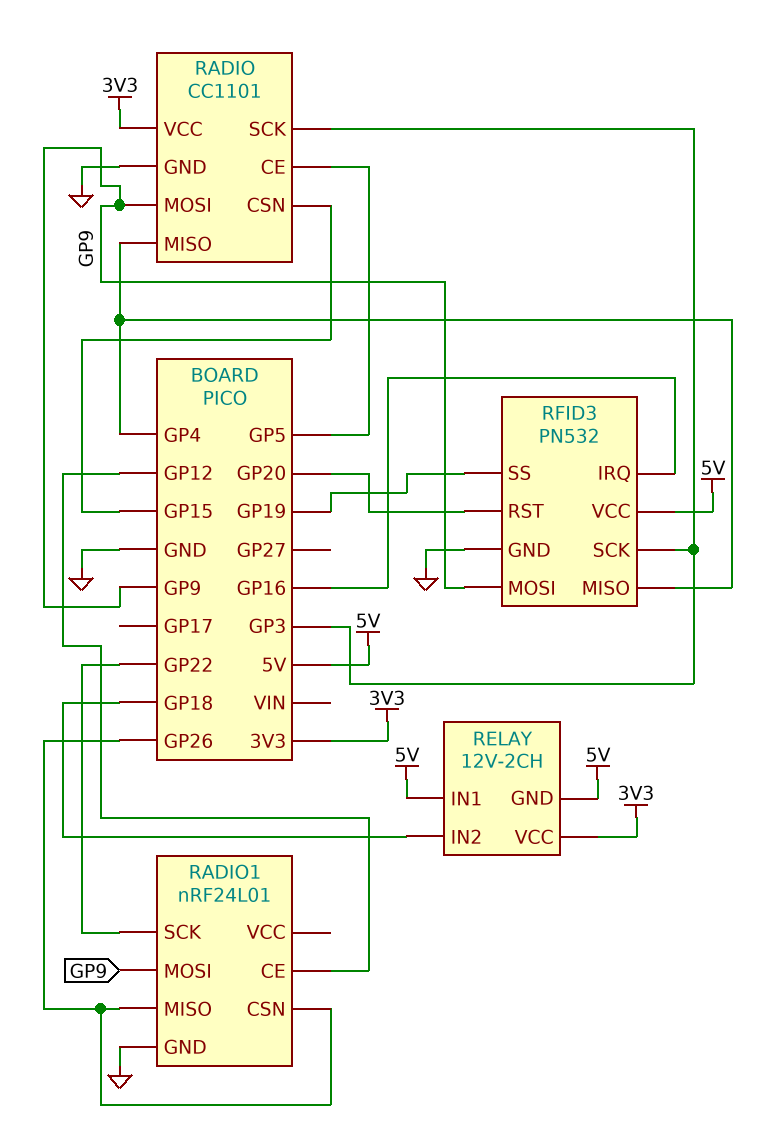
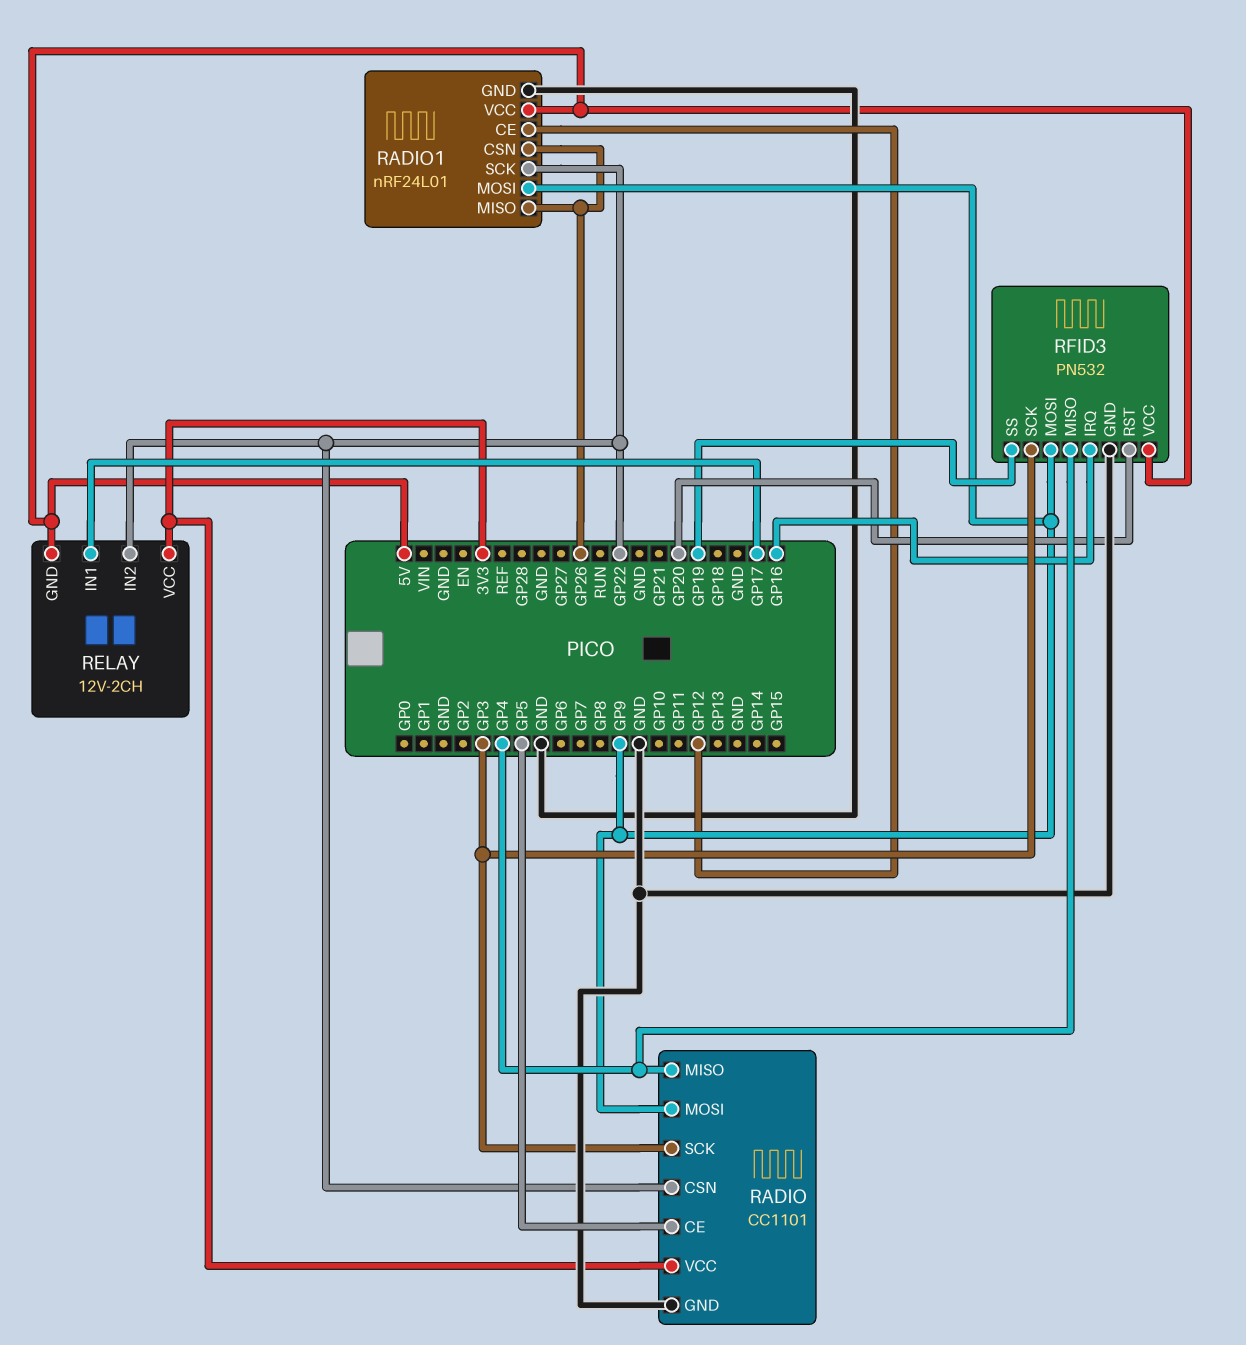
RADIO pin CSN: GP15 -> GP22
RADIO1 pin VCC: none -> 5V
RELAY pin IN1: 5V -> GP17
RELAY pin IN2: GP18 -> GP22

